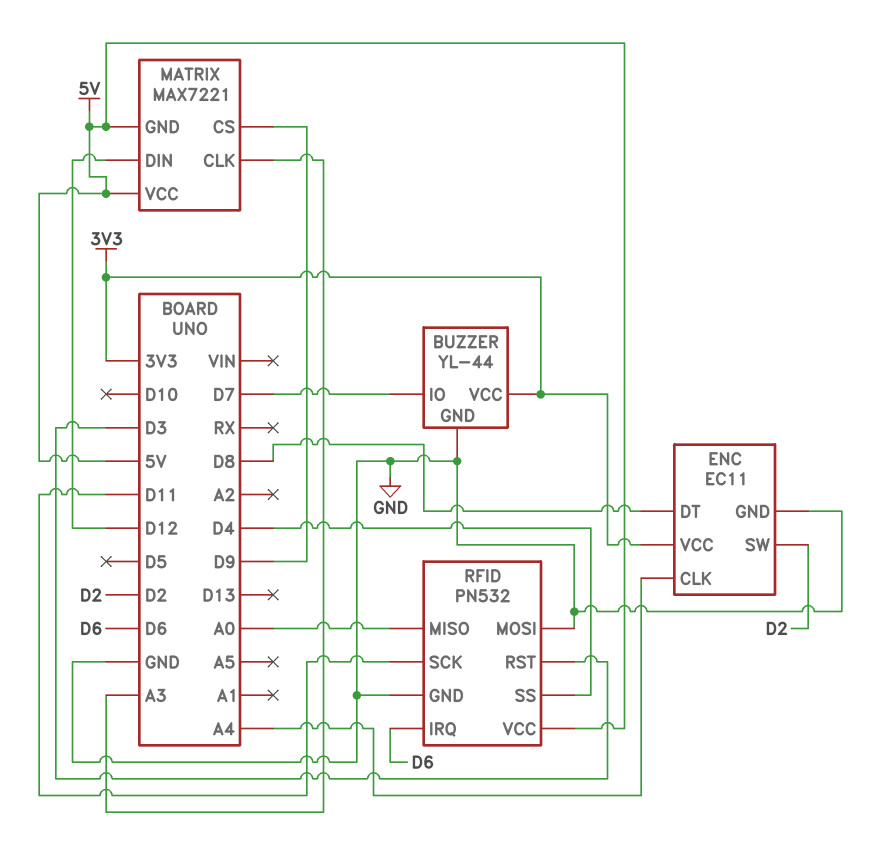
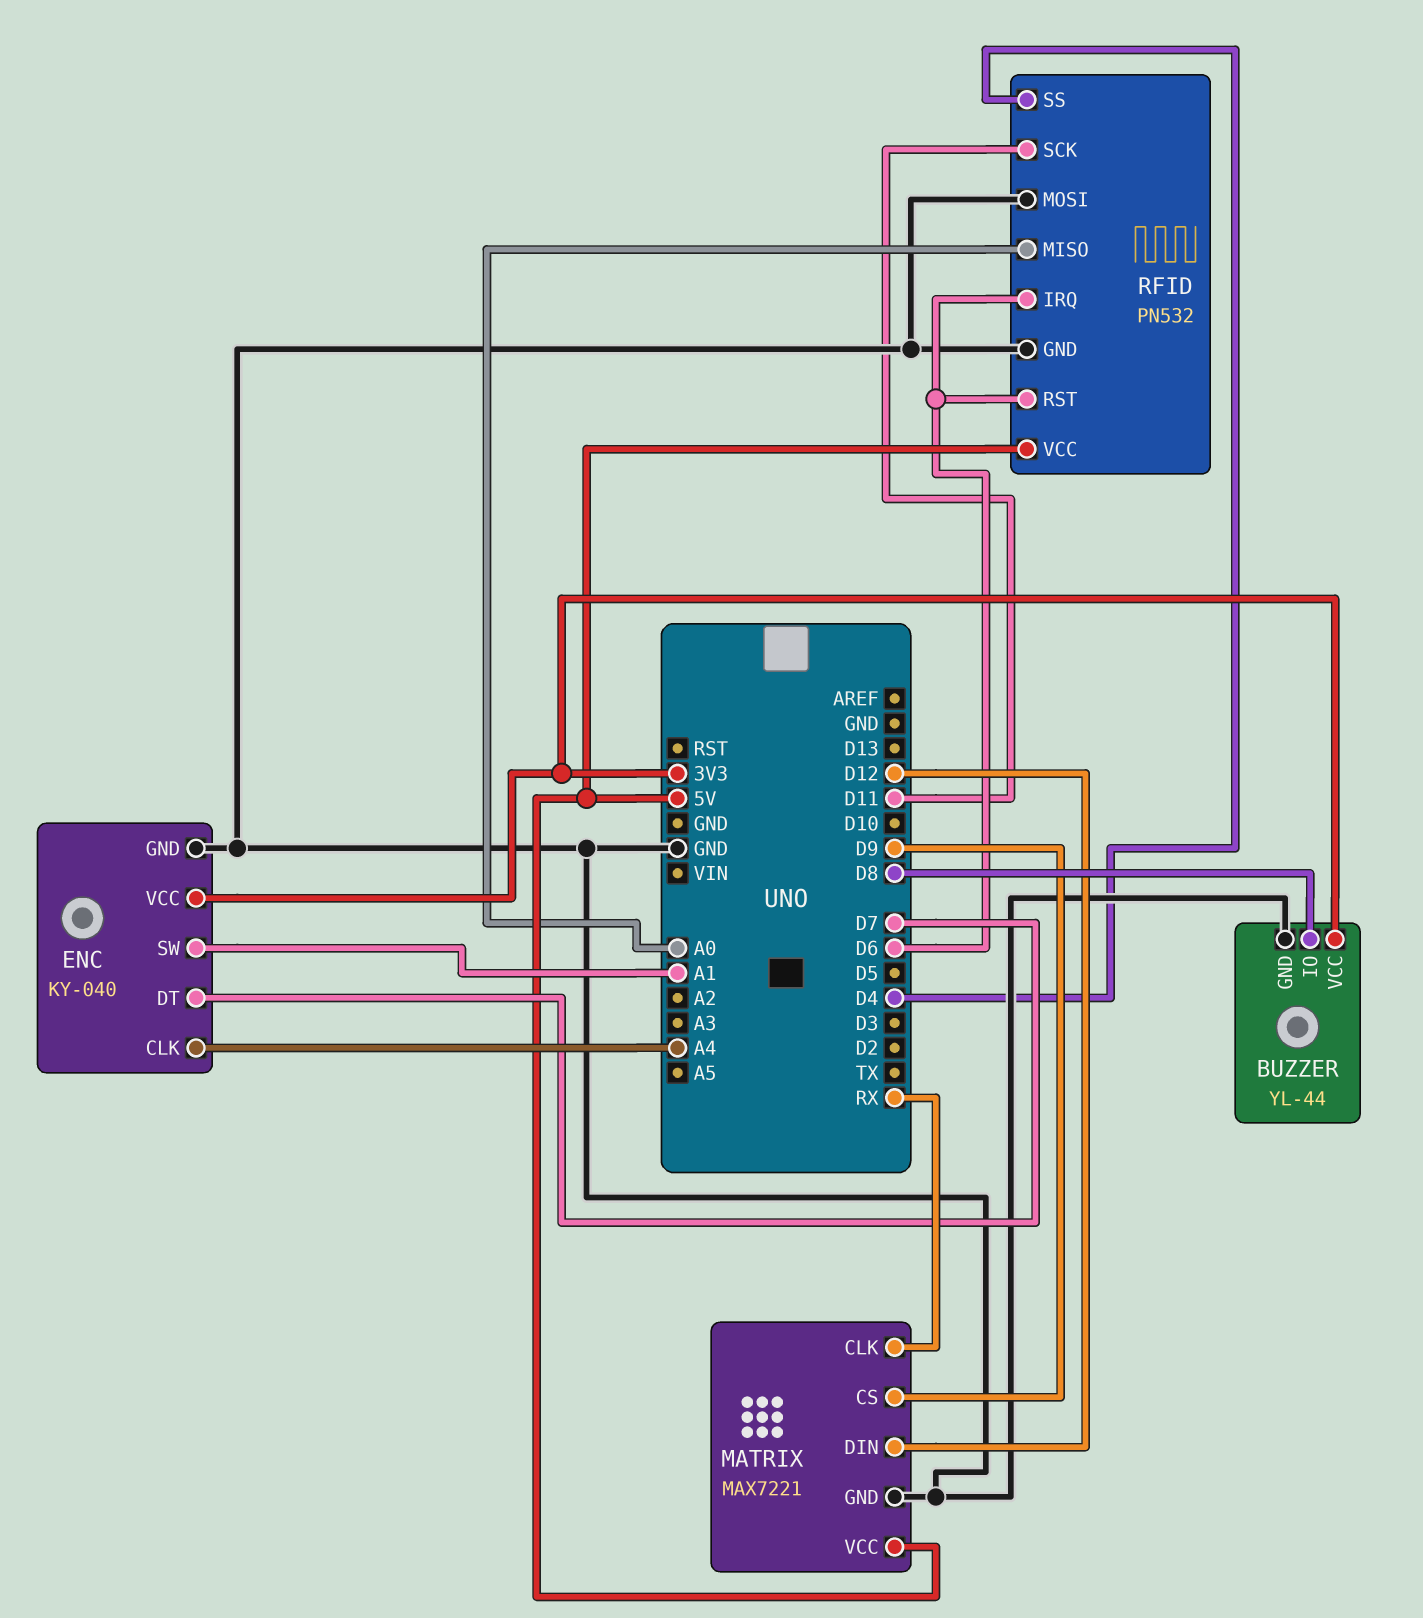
BUZZER pin IO: D7 -> D8
ENC: EC11 -> KY-040
ENC pin DT: D8 -> D7
ENC pin SW: D2 -> A1
MATRIX pin CLK: A3 -> RX
MATRIX pin GND: 5V -> GND
RFID pin RST: D3 -> D6

